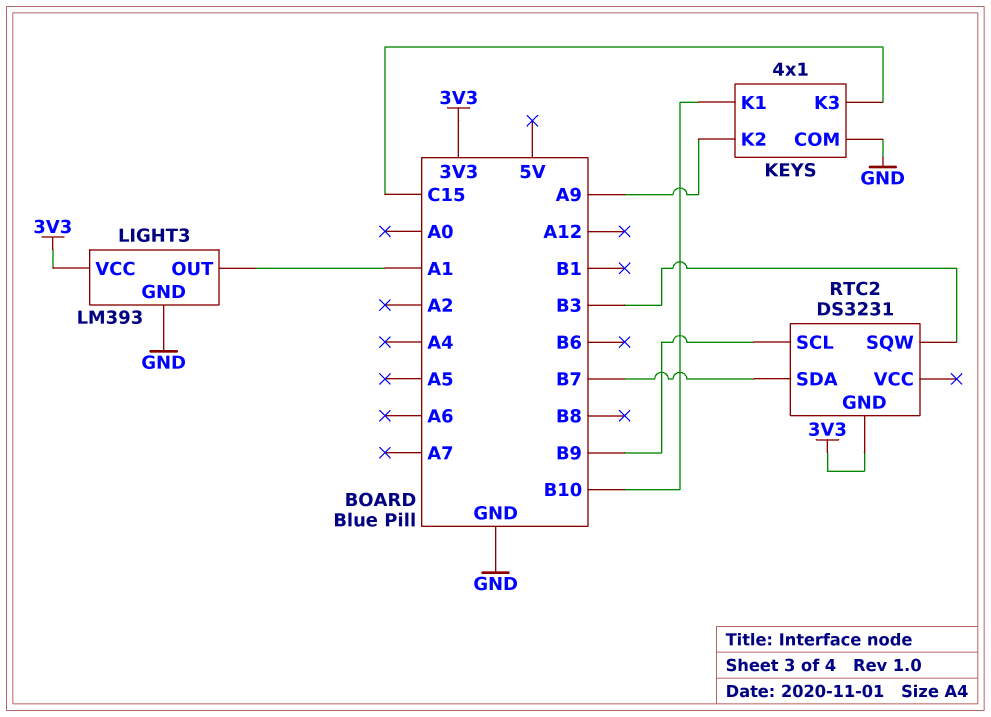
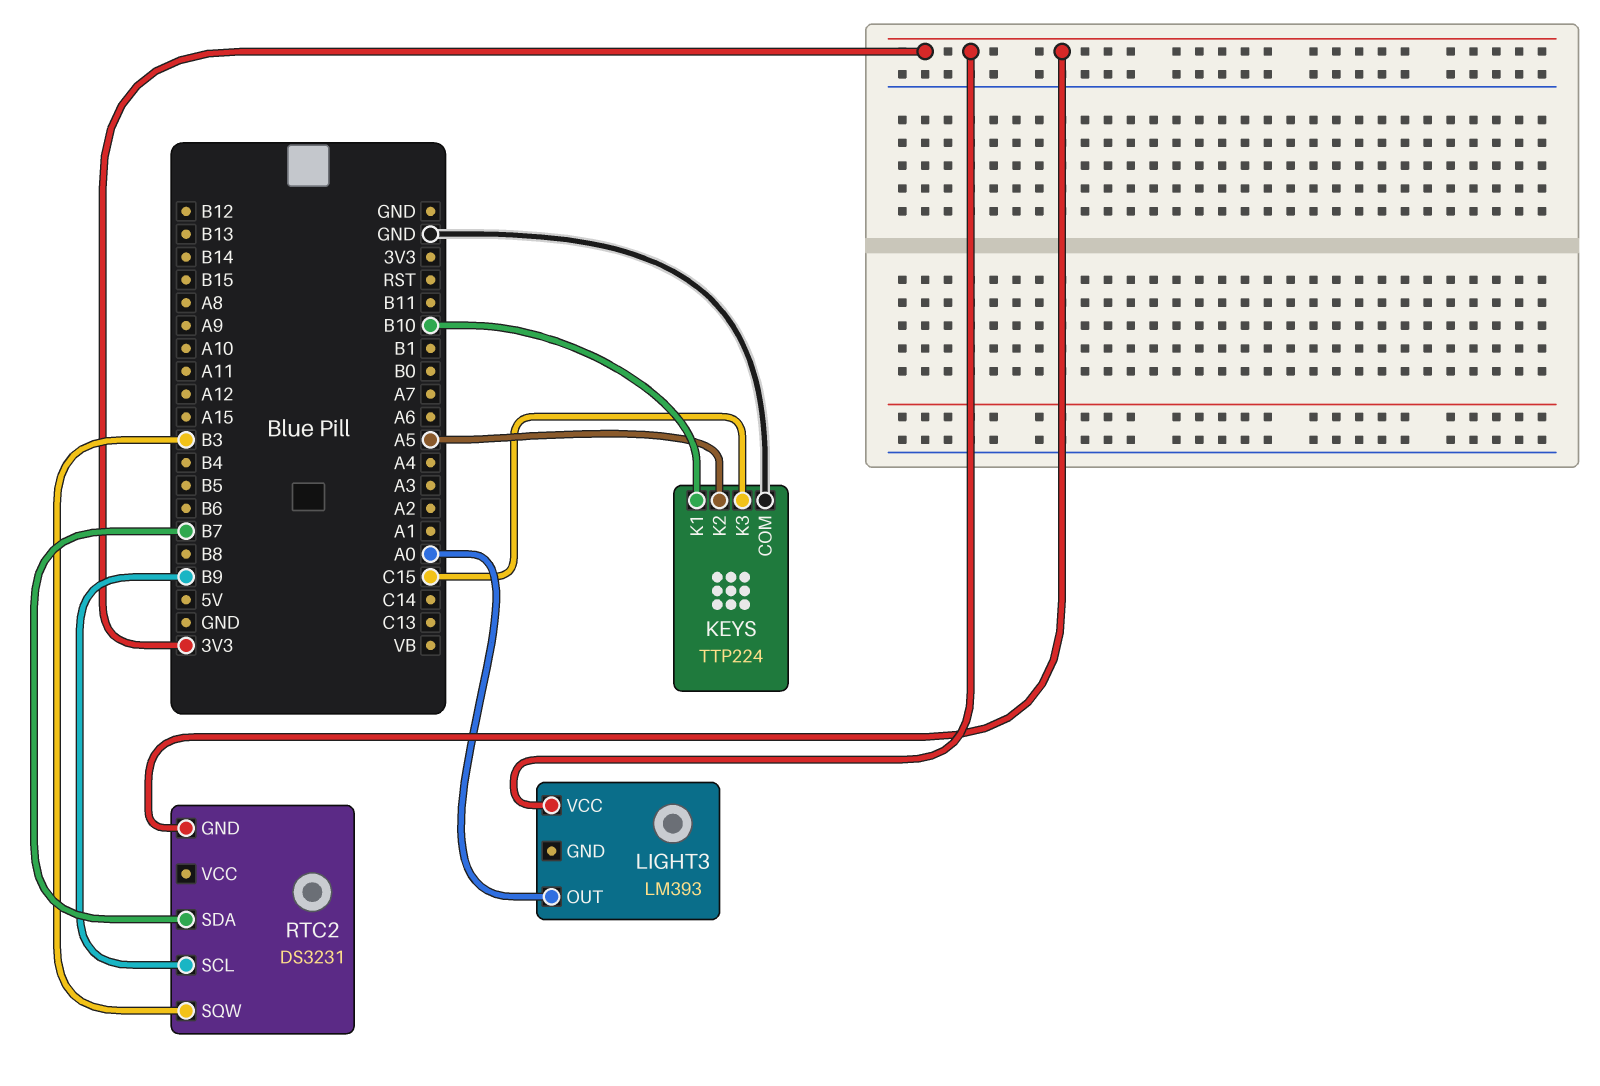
KEYS: 4x1 -> TTP224
KEYS pin K2: A9 -> A5
LIGHT3 pin GND: GND -> none
LIGHT3 pin OUT: A1 -> A0

